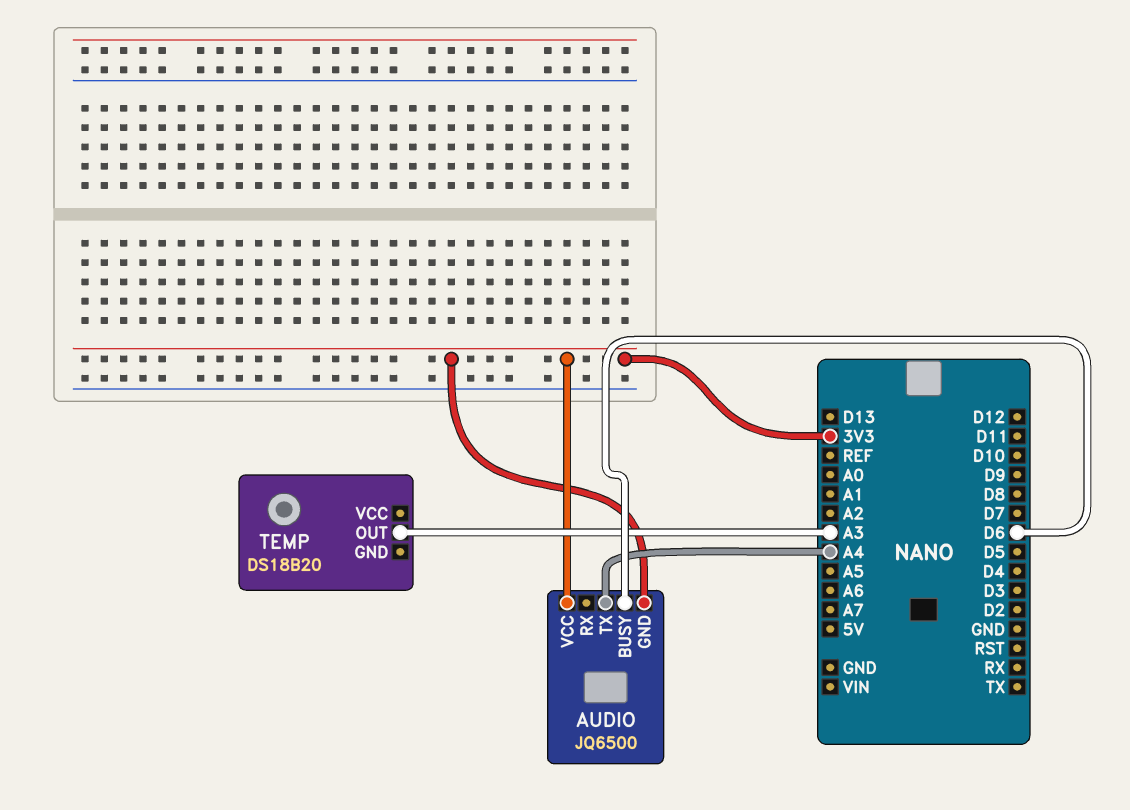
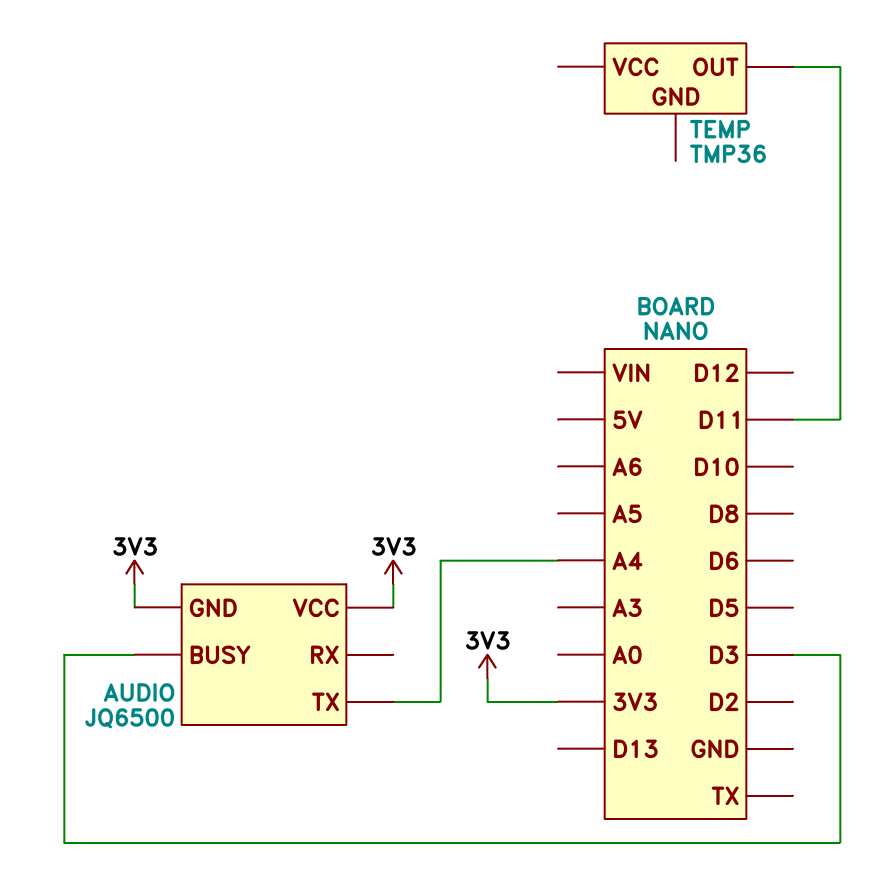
AUDIO pin BUSY: D6 -> D3
TEMP: DS18B20 -> TMP36
TEMP pin OUT: A3 -> D11

